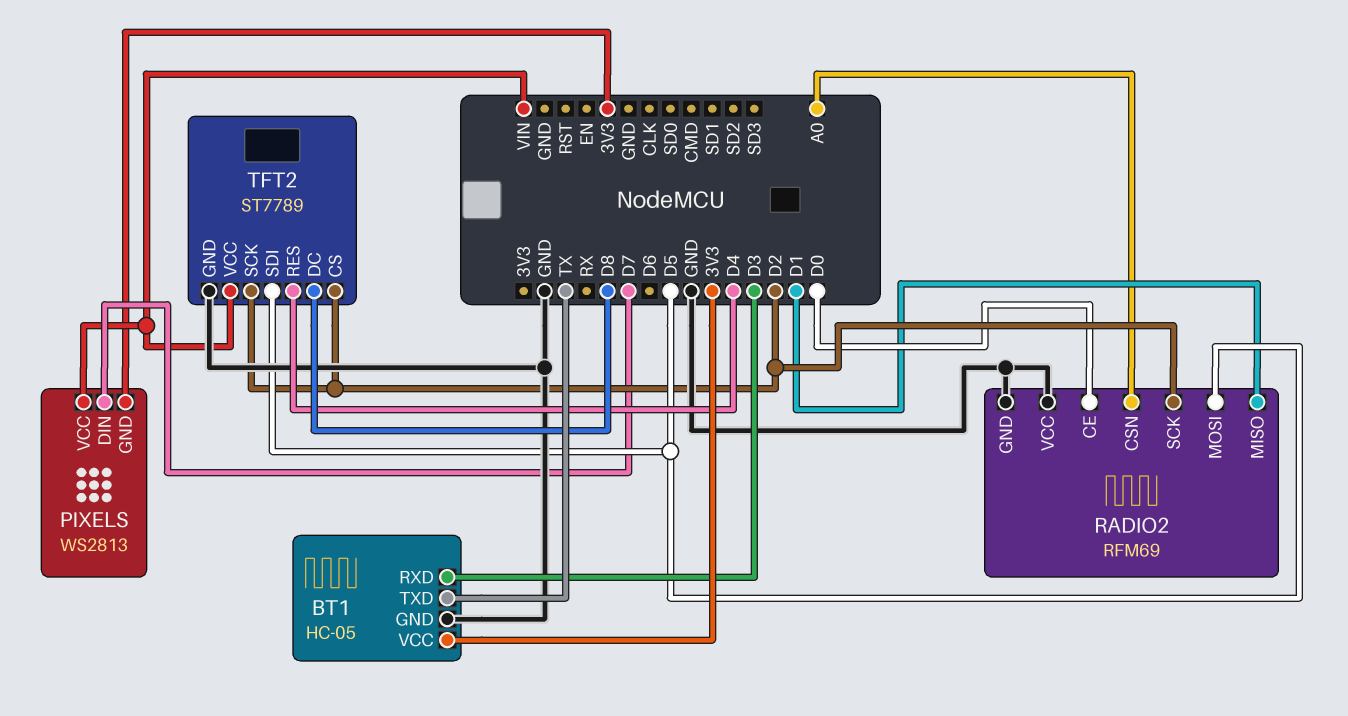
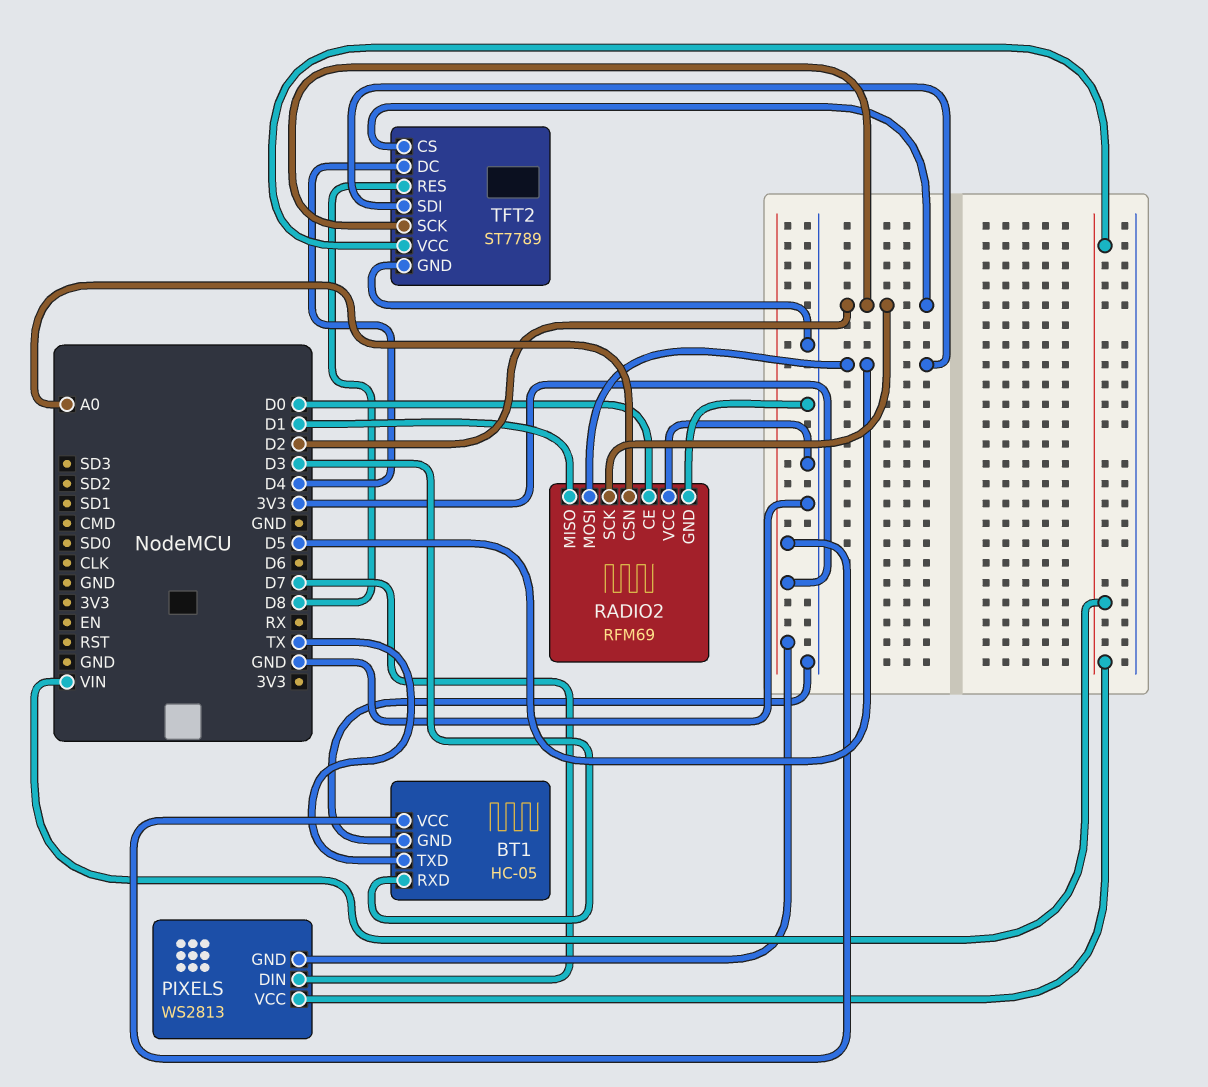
TFT2 pin DC: D8 -> D4
TFT2 pin RES: D4 -> D8

